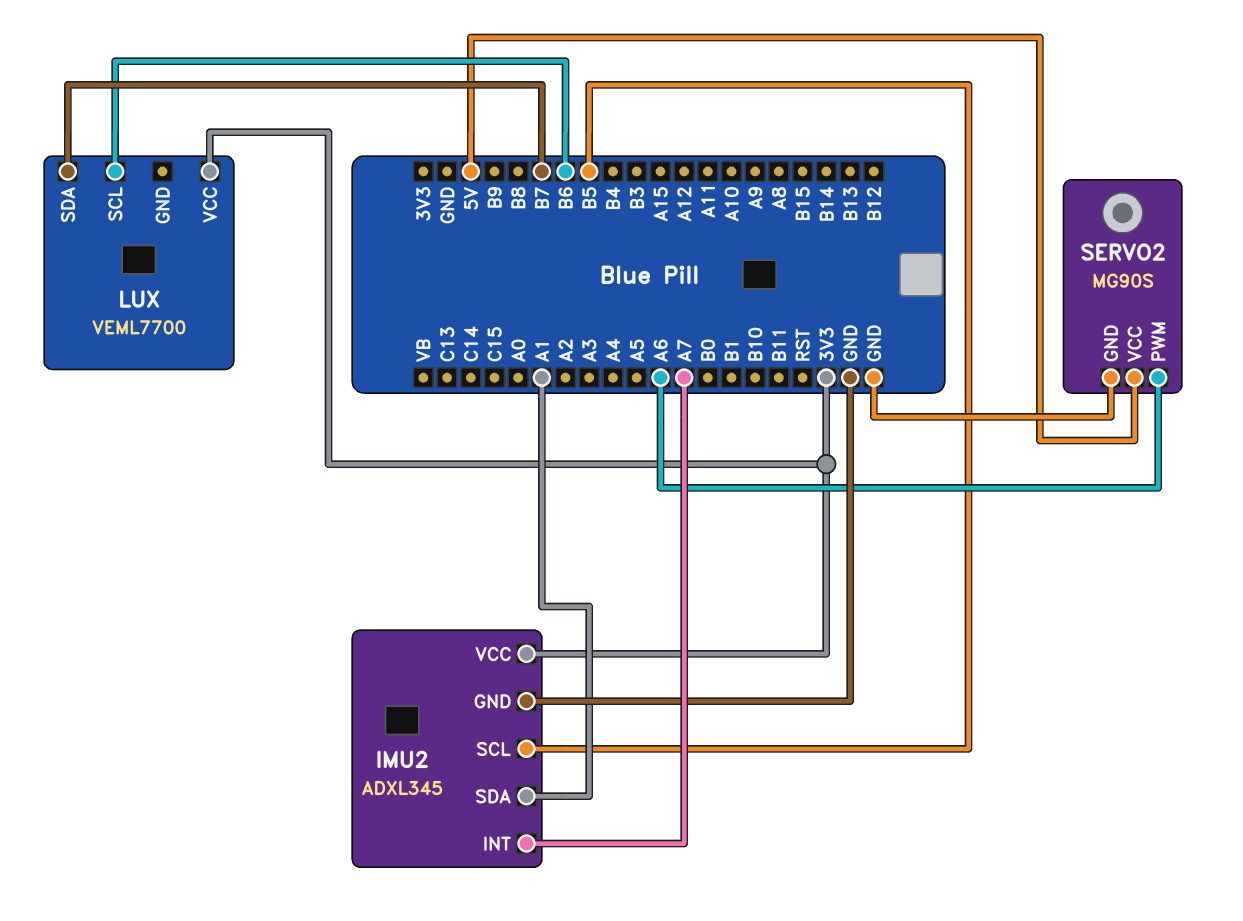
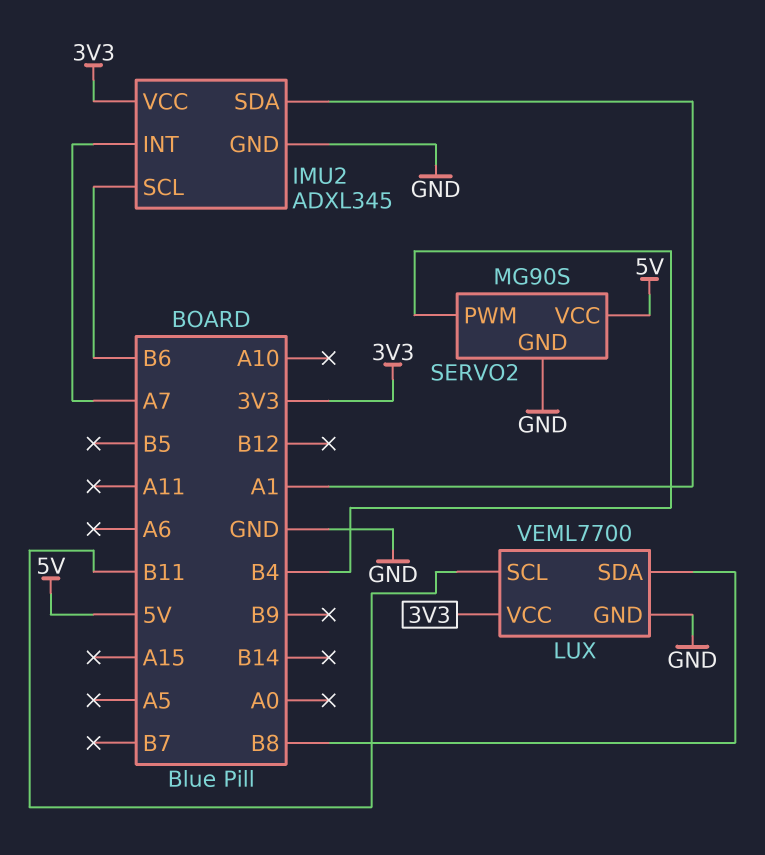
IMU2 pin SCL: B5 -> B6
LUX pin GND: none -> GND
LUX pin SCL: B6 -> B11
LUX pin SDA: B7 -> B8
SERVO2 pin PWM: A6 -> B4

